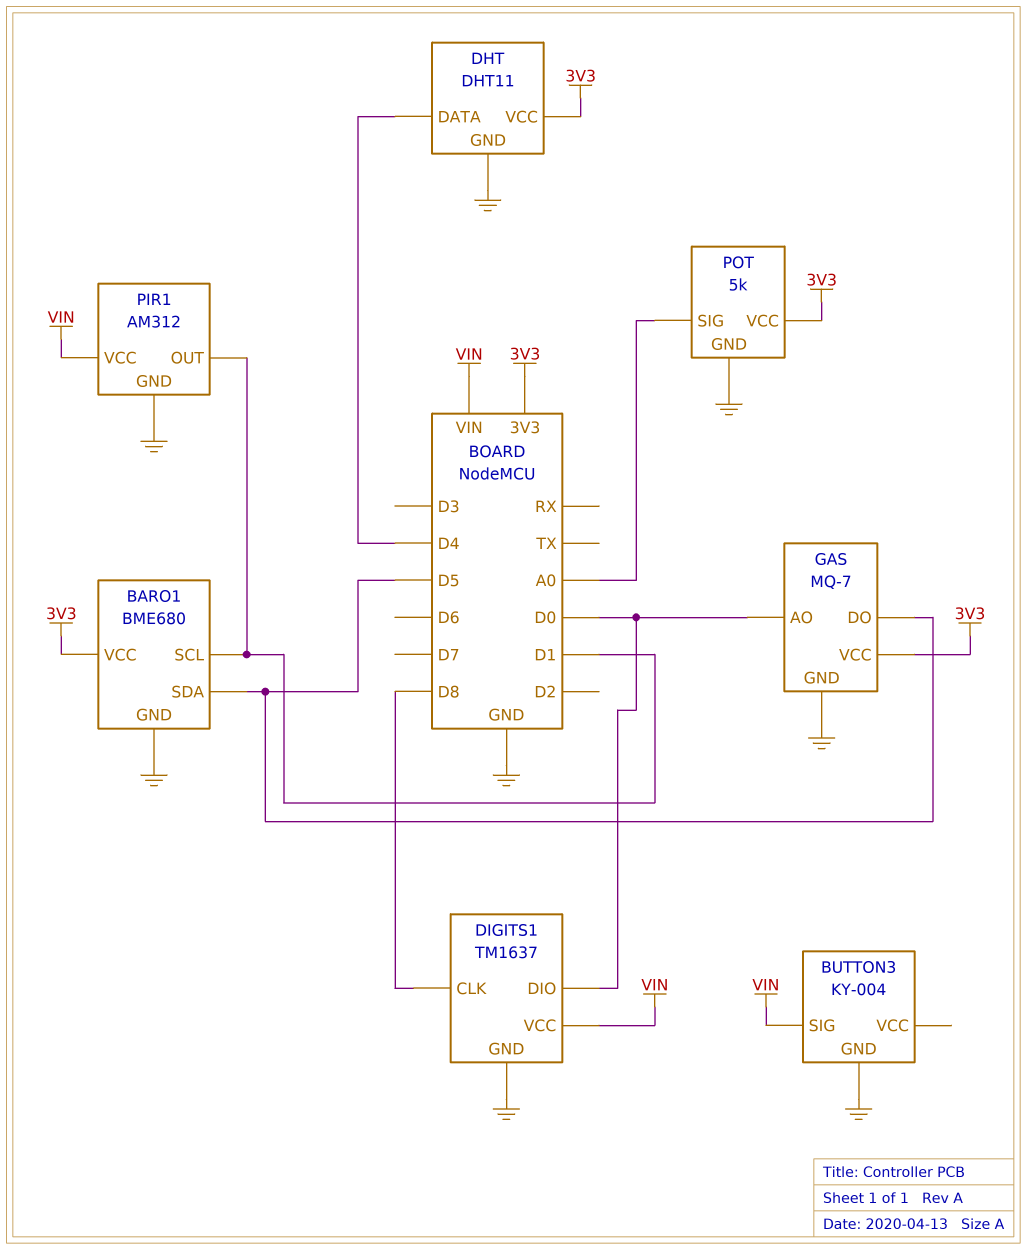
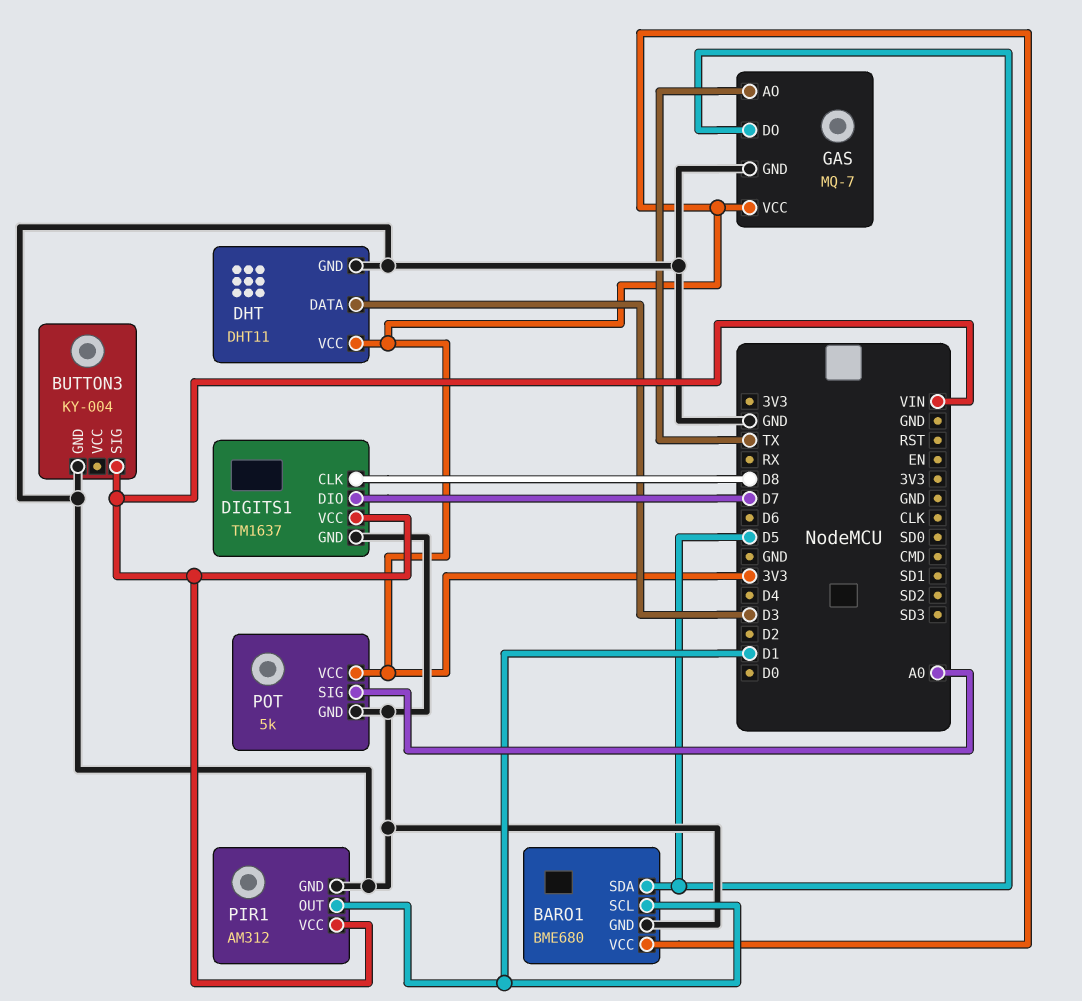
DHT pin DATA: D4 -> D3
DIGITS1 pin DIO: D0 -> D7
GAS pin AO: D0 -> TX

